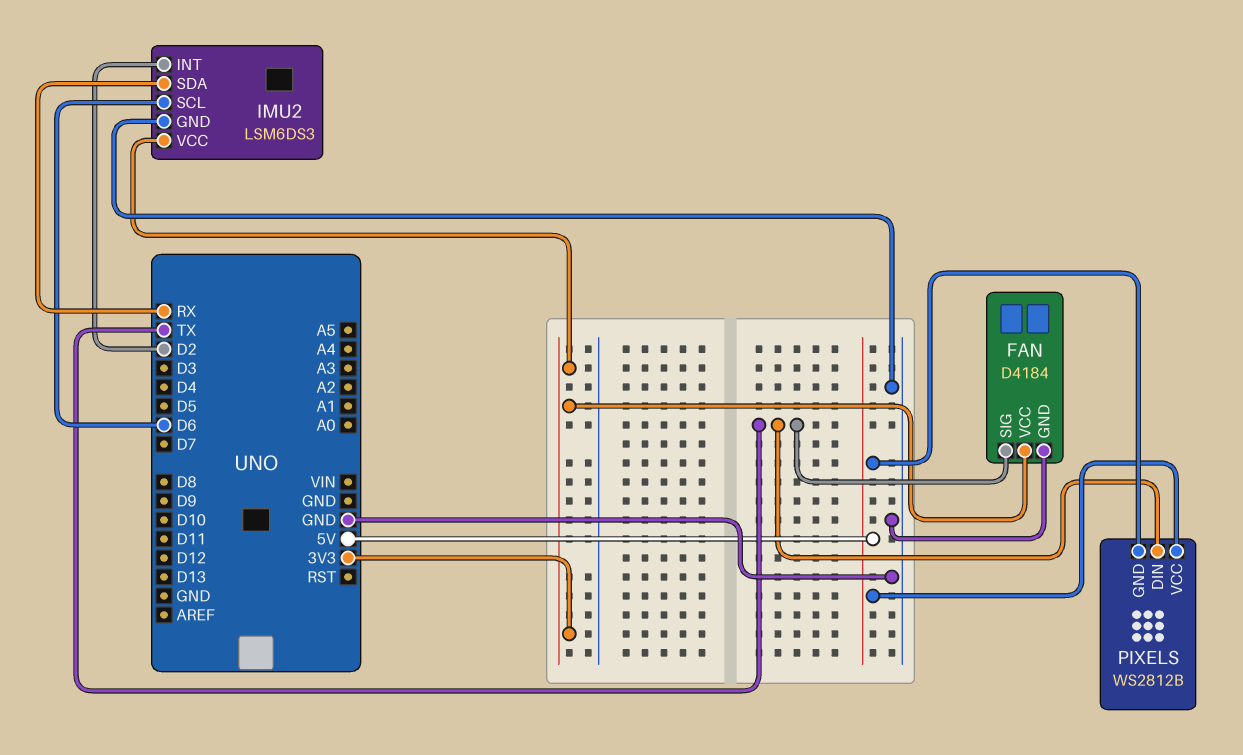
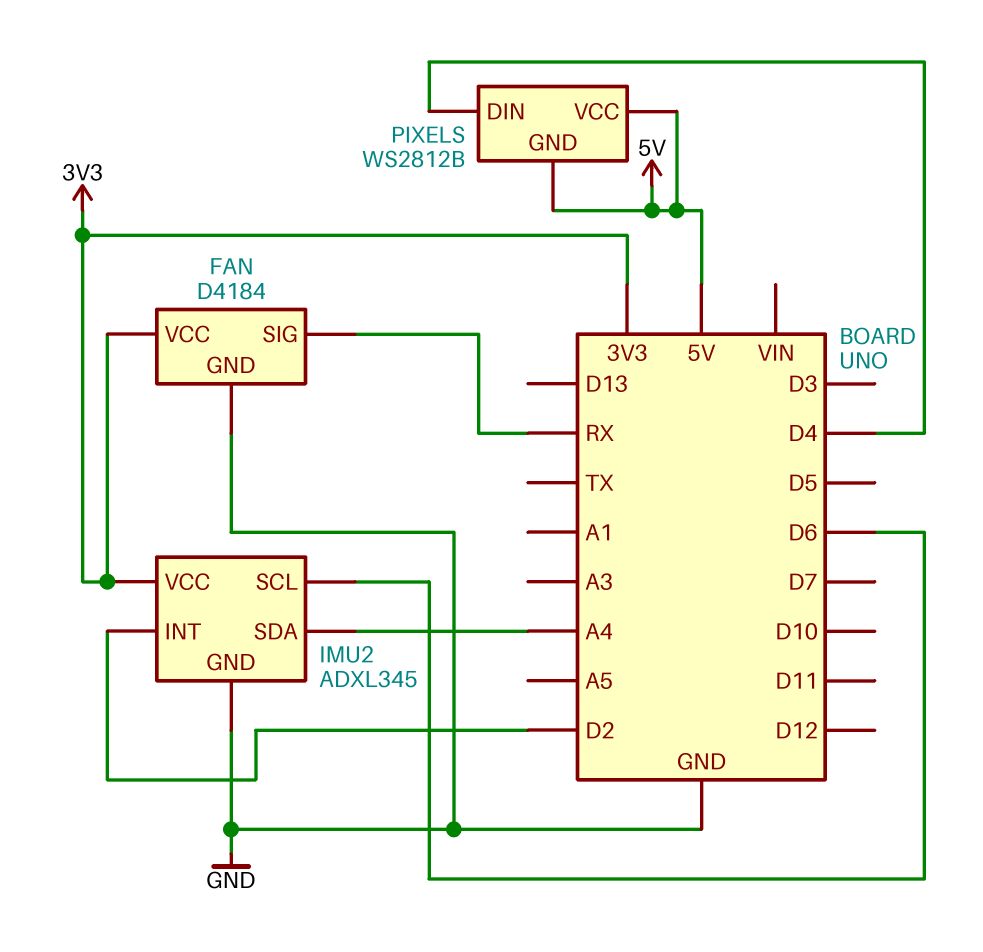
FAN pin SIG: TX -> RX
IMU2: LSM6DS3 -> ADXL345
IMU2 pin SDA: RX -> A4
PIXELS pin DIN: TX -> D4

